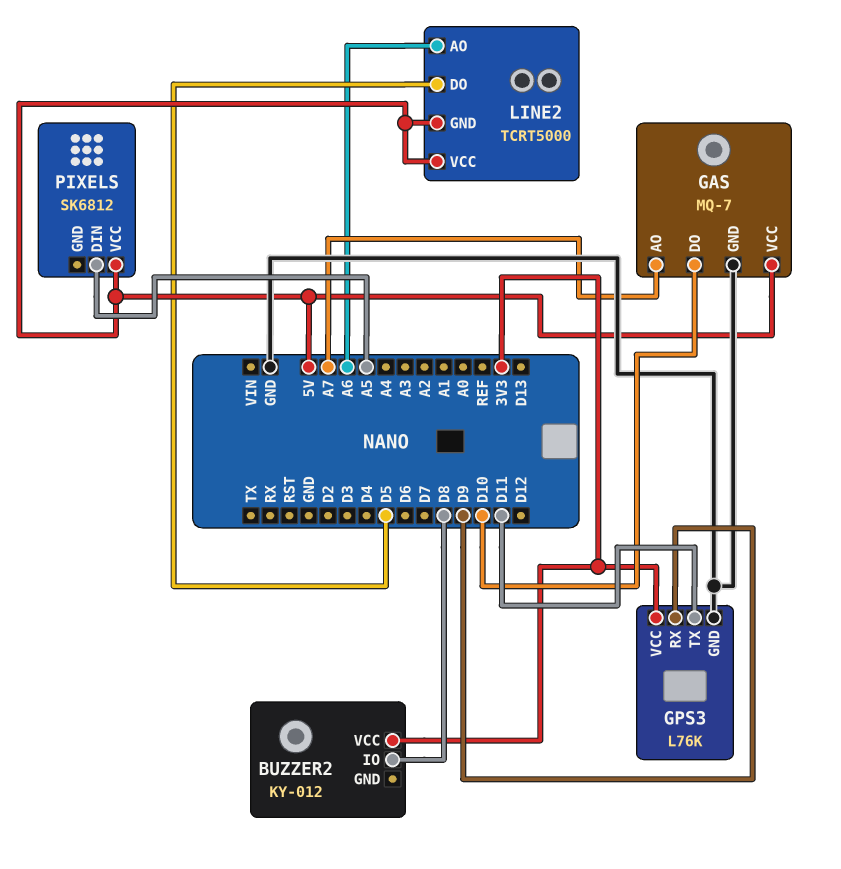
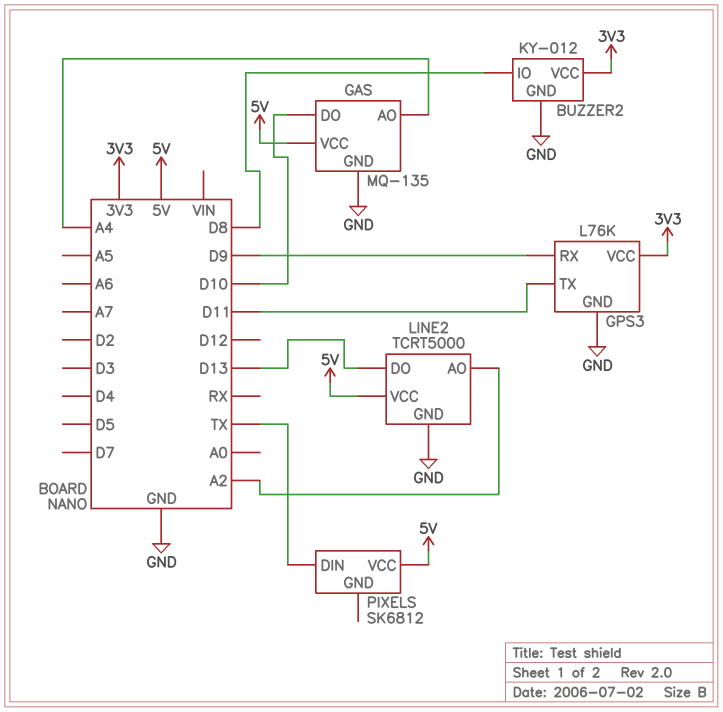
BUZZER2 pin GND: none -> GND
GAS: MQ-7 -> MQ-135
GAS pin AO: A7 -> A4
LINE2 pin AO: A6 -> A2
LINE2 pin DO: D5 -> D13
LINE2 pin GND: 5V -> GND
PIXELS pin DIN: A5 -> TX

